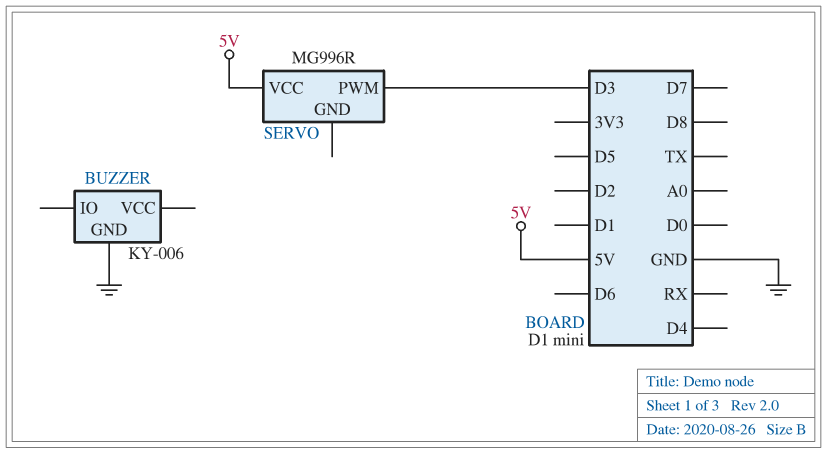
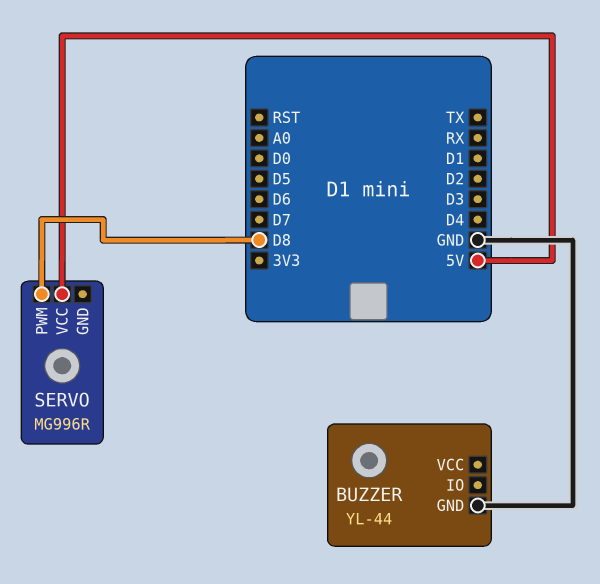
BUZZER: KY-006 -> YL-44
SERVO pin PWM: D3 -> D8

